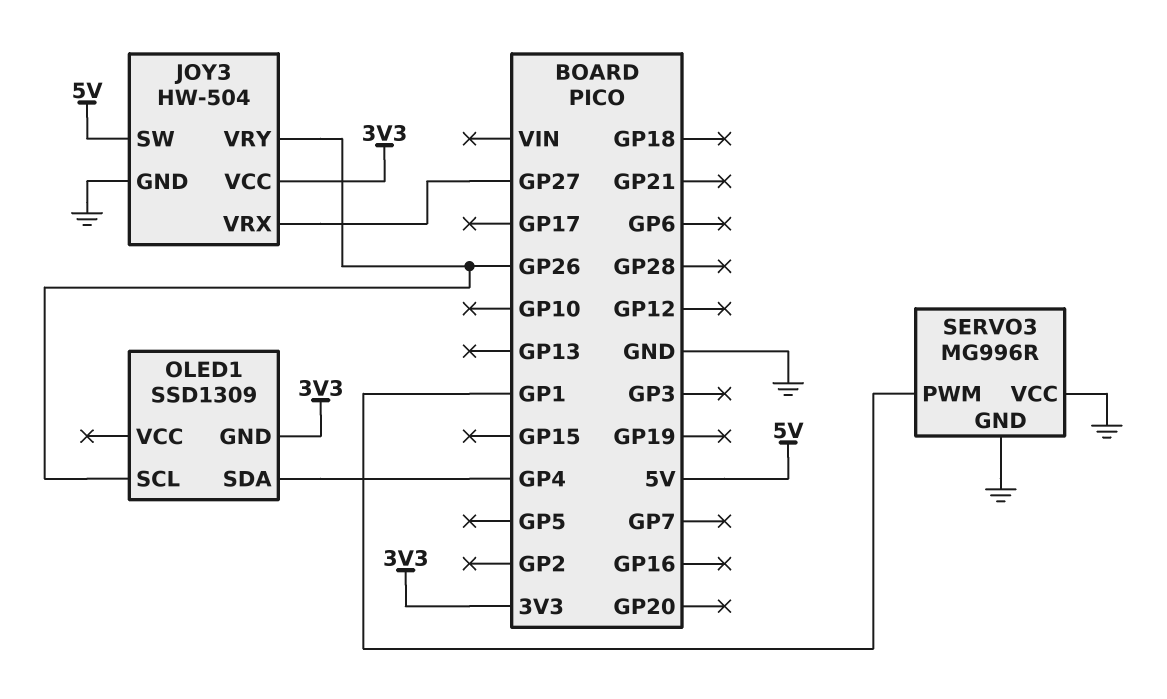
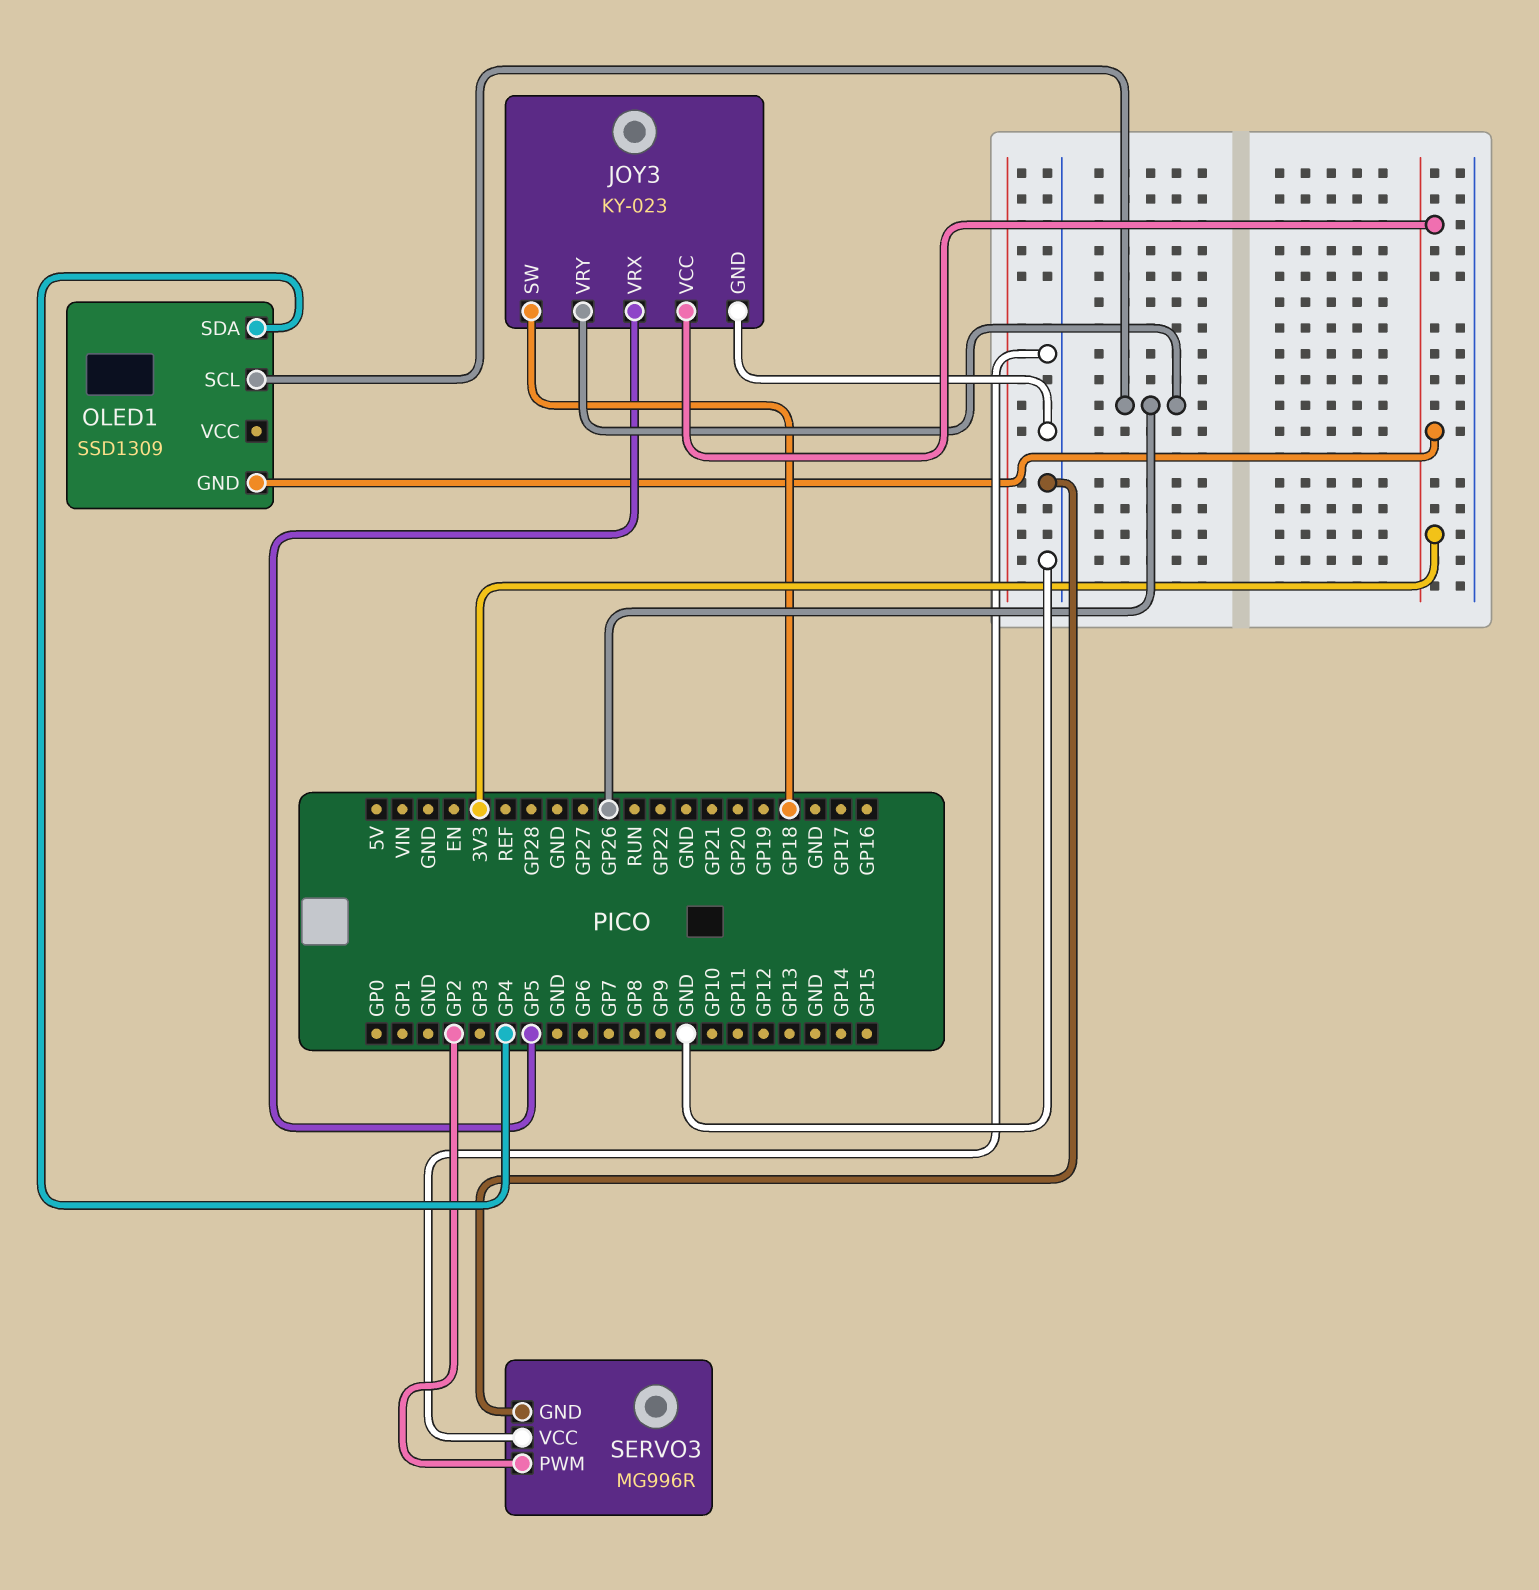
JOY3: HW-504 -> KY-023
JOY3 pin SW: 5V -> GP18
JOY3 pin VRX: GP27 -> GP5
SERVO3 pin PWM: GP1 -> GP2

